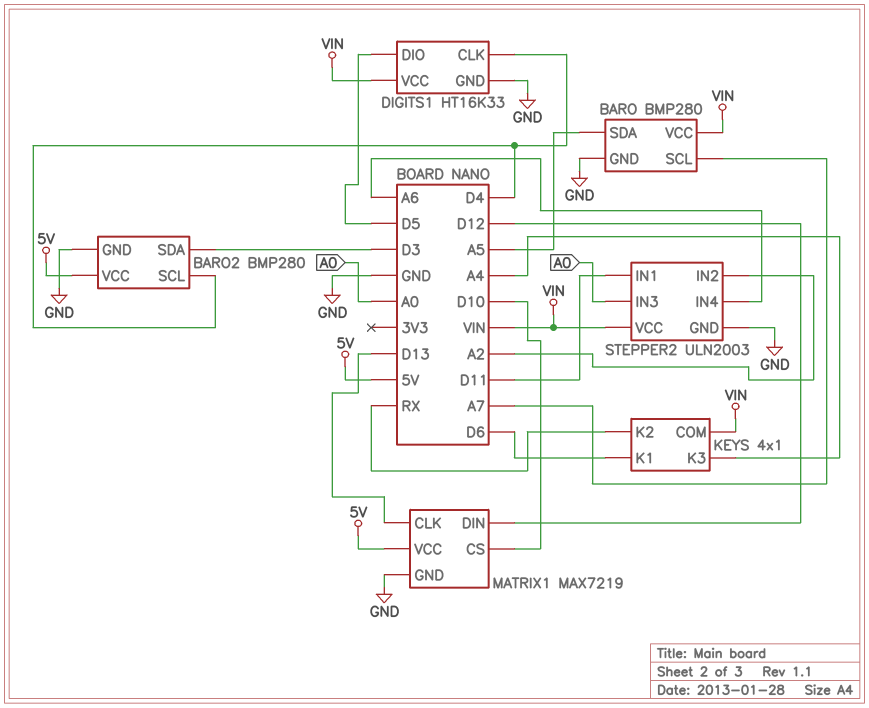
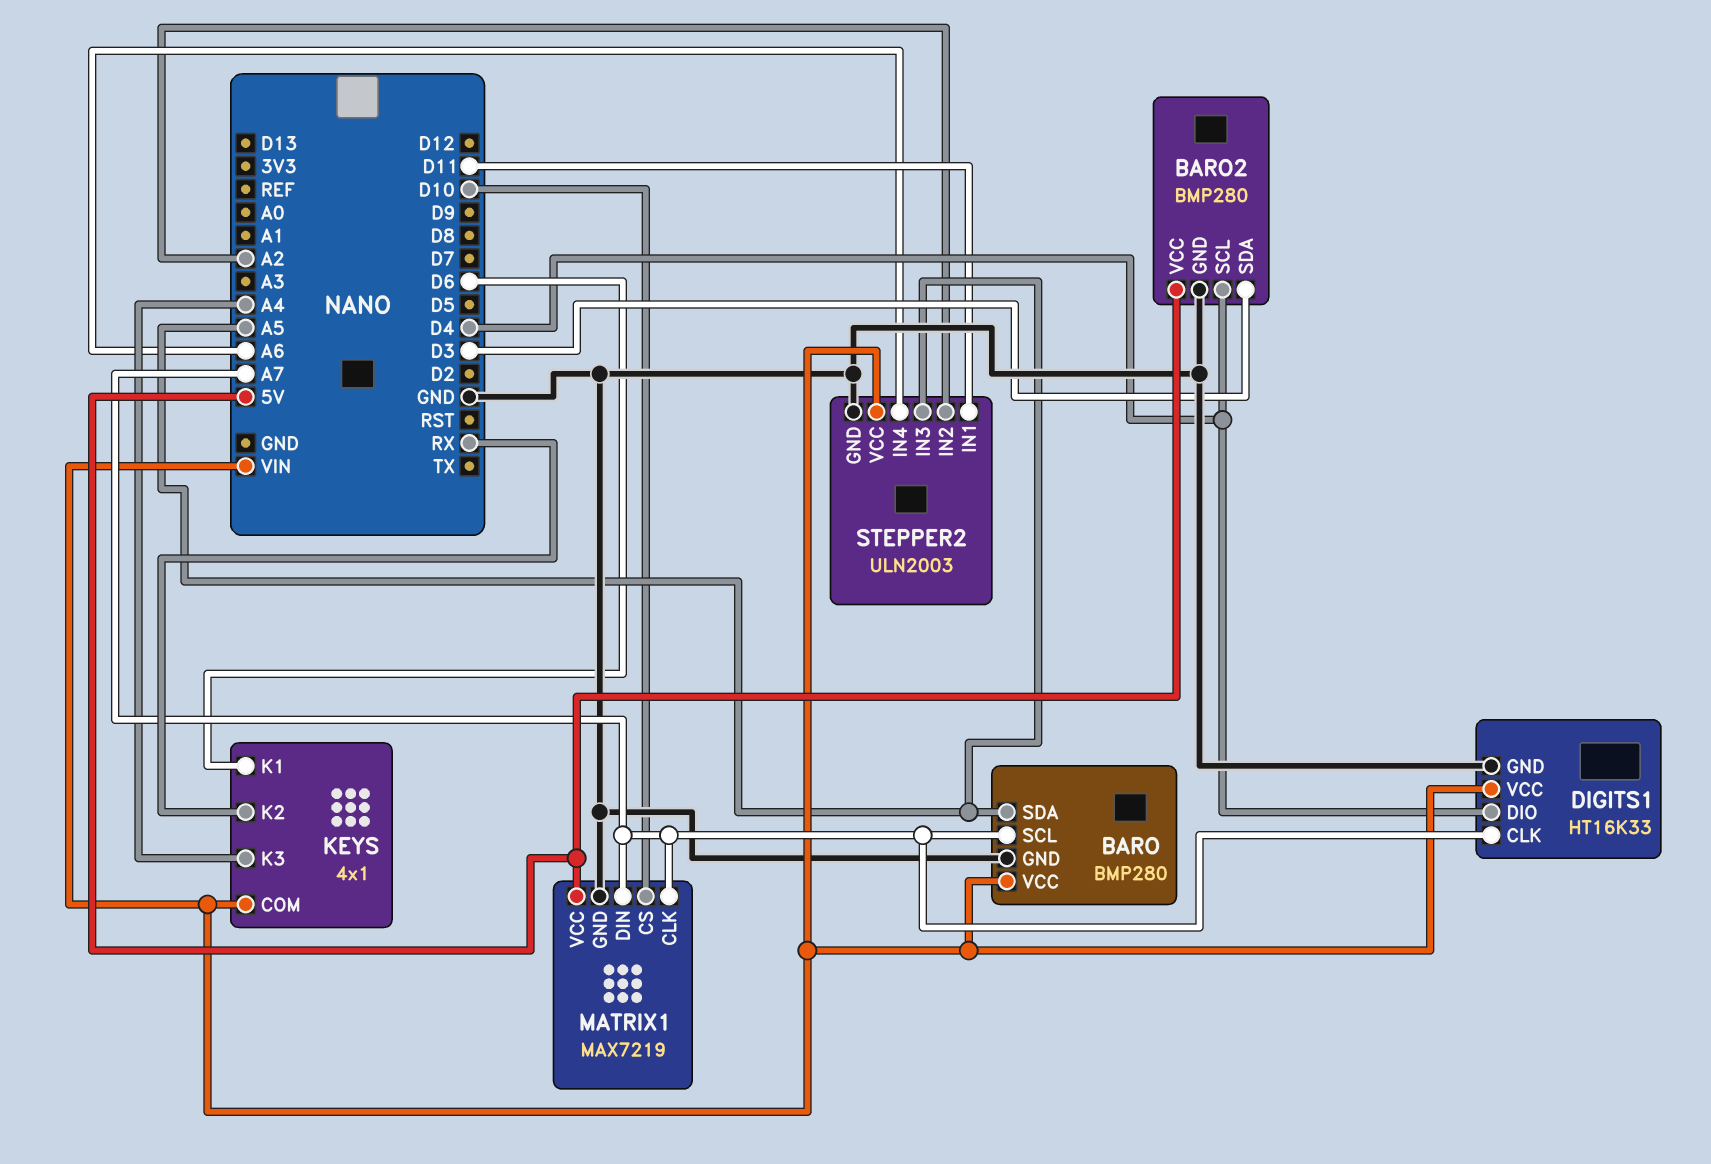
DIGITS1 pin CLK: D4 -> A7
DIGITS1 pin DIO: D5 -> D4
MATRIX1 pin CLK: D13 -> A7
MATRIX1 pin DIN: D12 -> A7
STEPPER2 pin IN3: A0 -> A5

